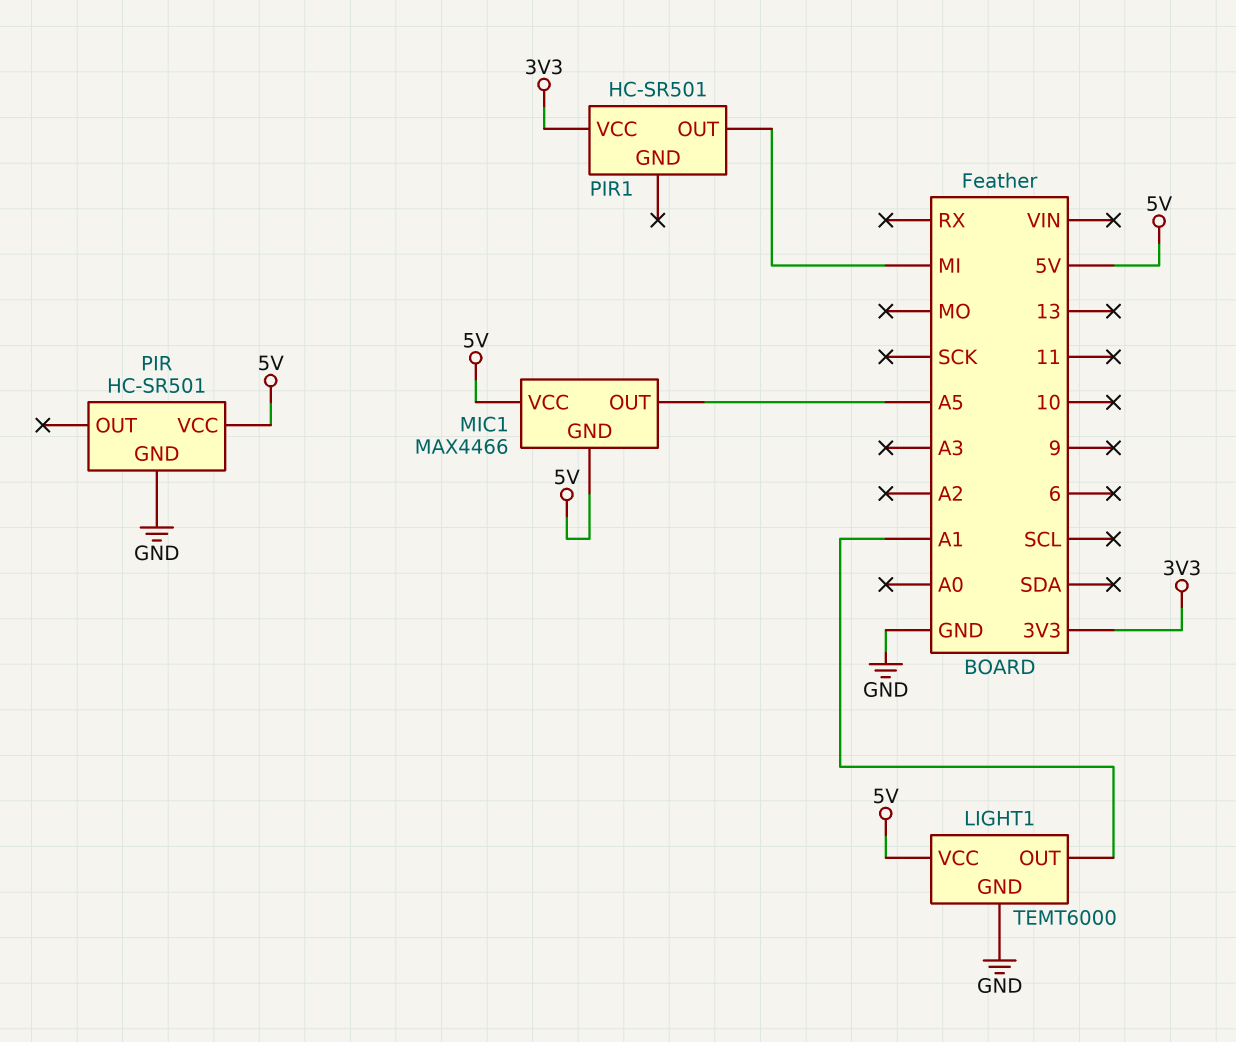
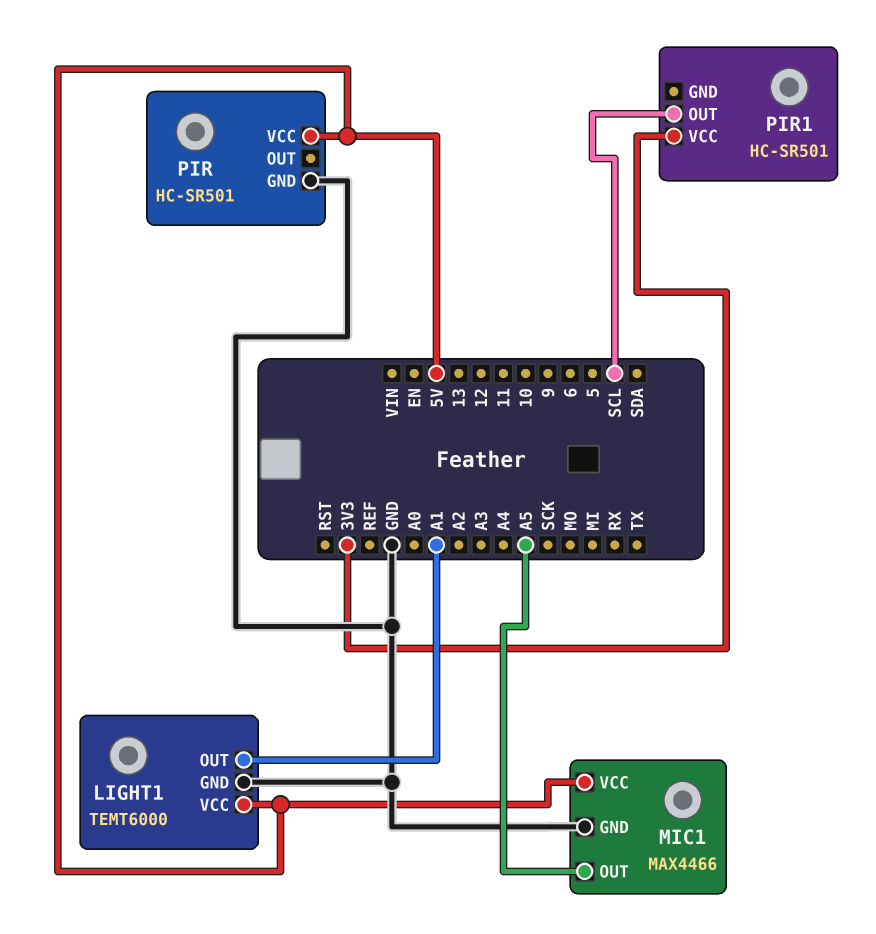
MIC1 pin GND: 5V -> GND
PIR1 pin OUT: MI -> SCL

